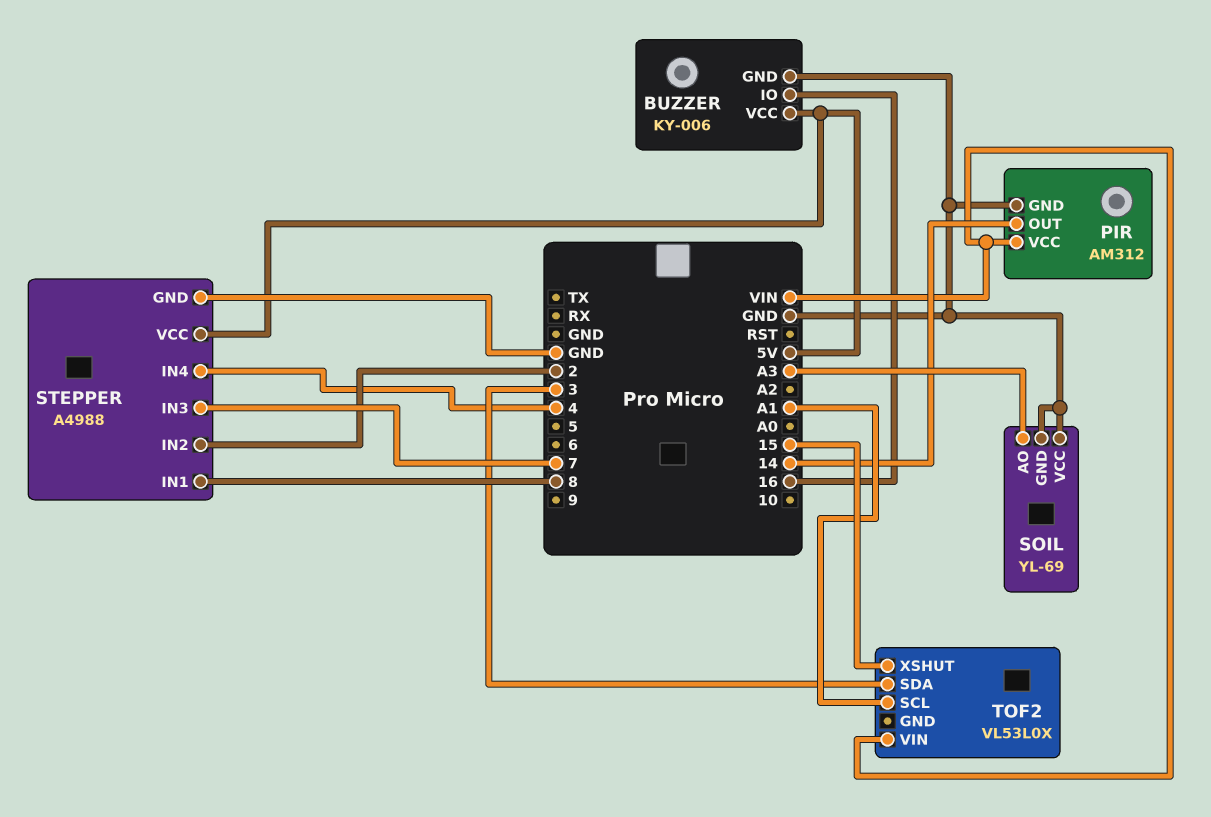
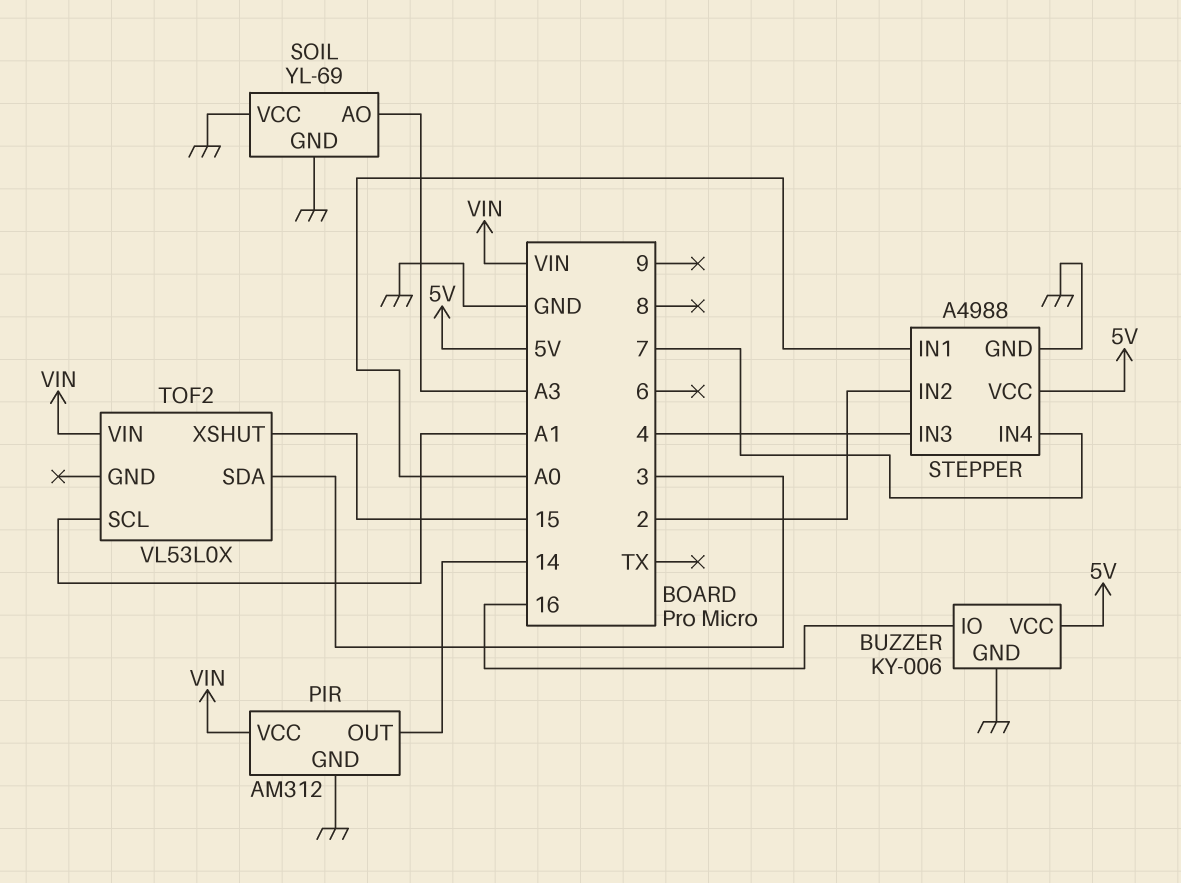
STEPPER pin IN1: 8 -> A0
STEPPER pin IN3: 7 -> 4
STEPPER pin IN4: 4 -> 7

